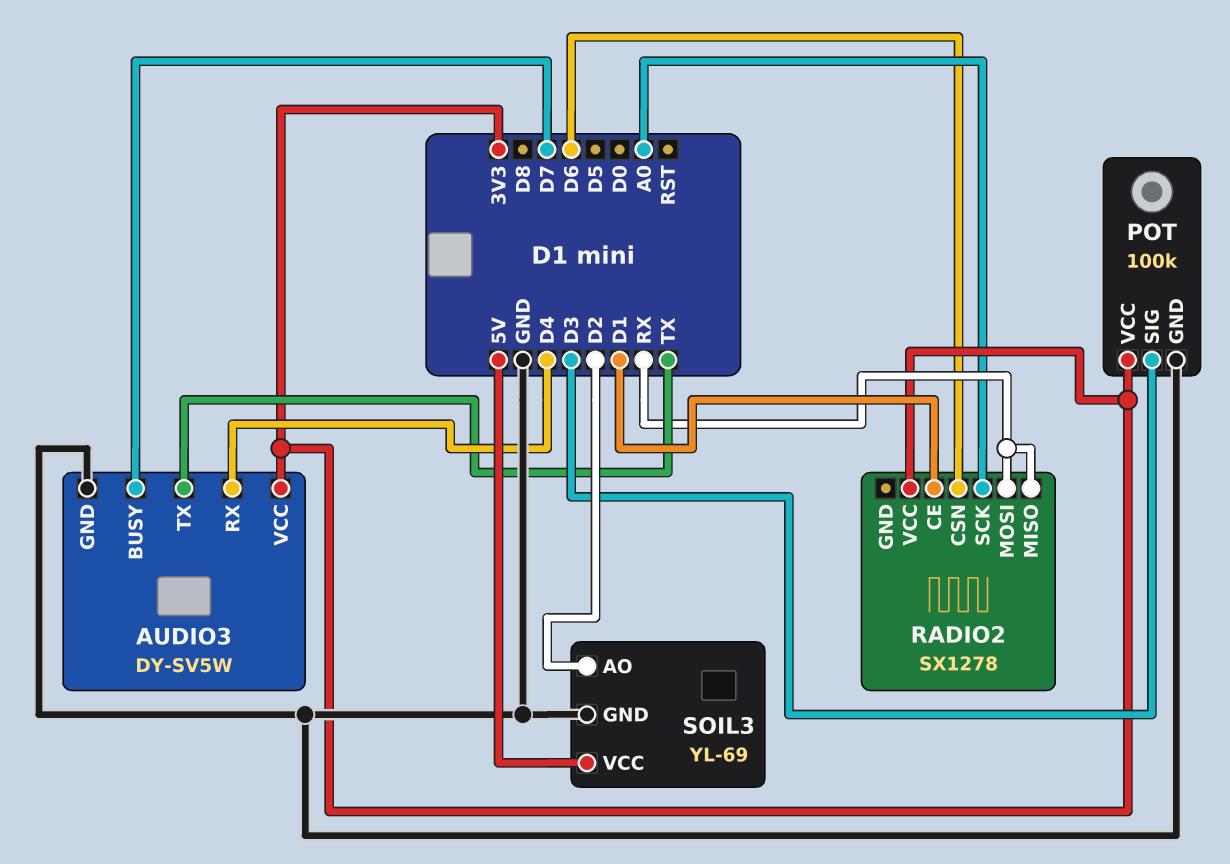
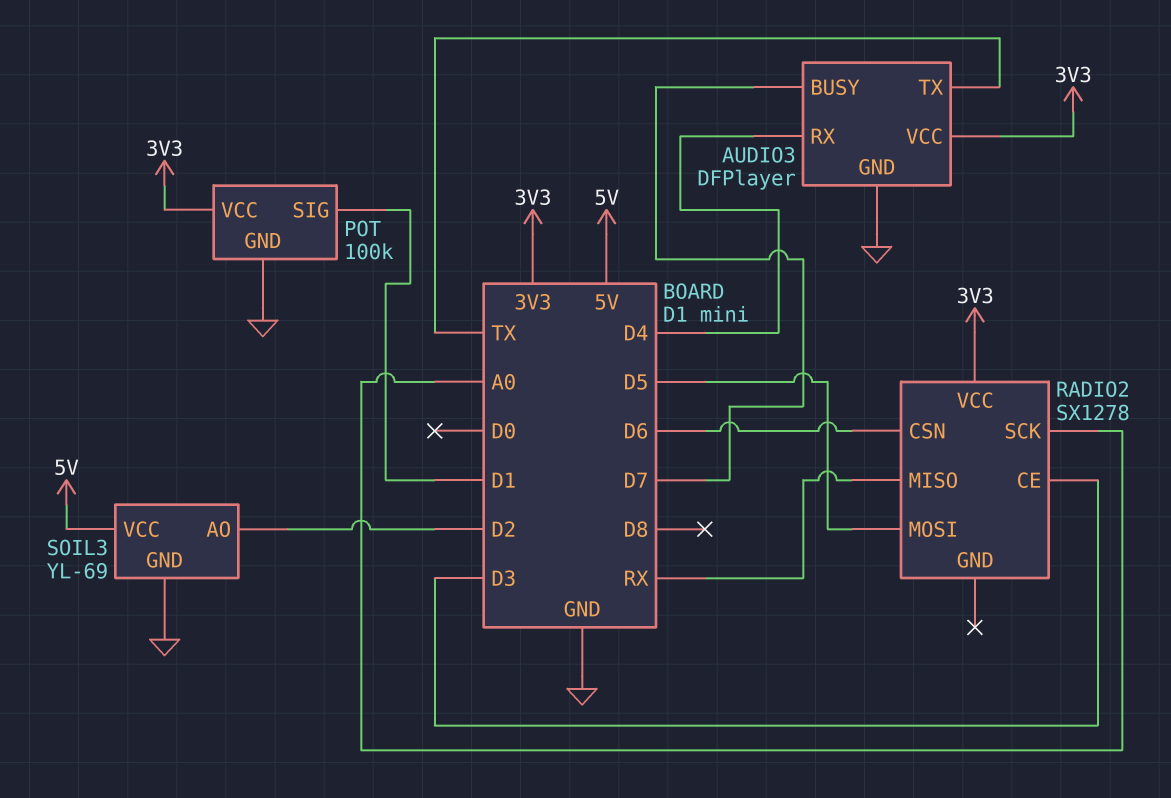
AUDIO3: DY-SV5W -> DFPlayer
POT pin SIG: D3 -> D1
RADIO2 pin CE: D1 -> D3
RADIO2 pin MOSI: RX -> D5

